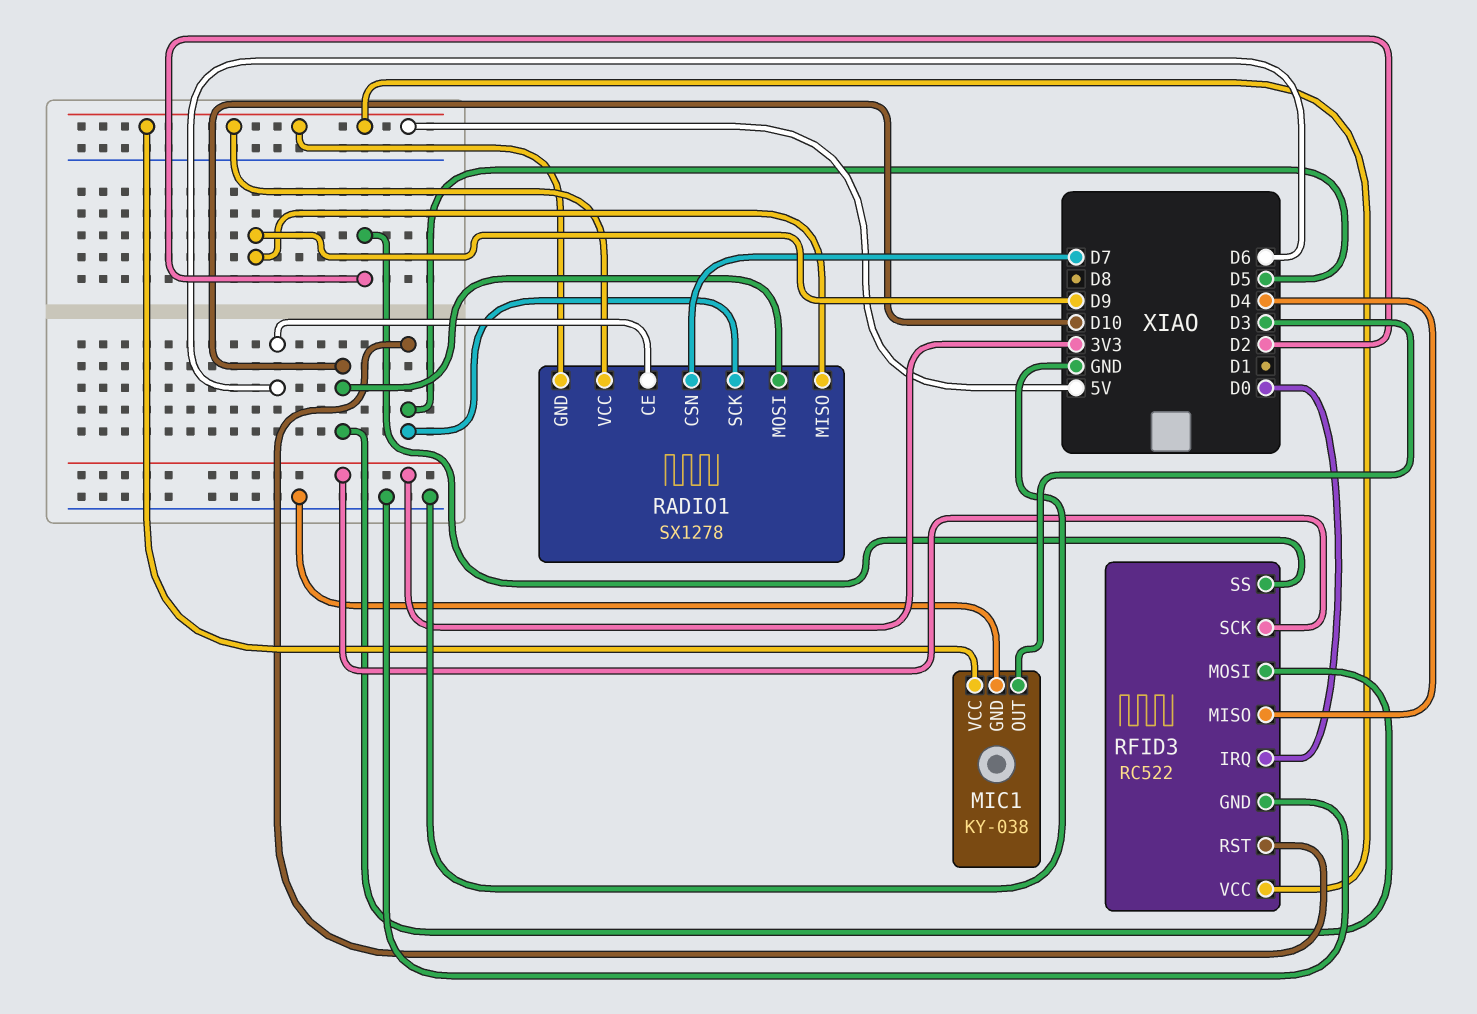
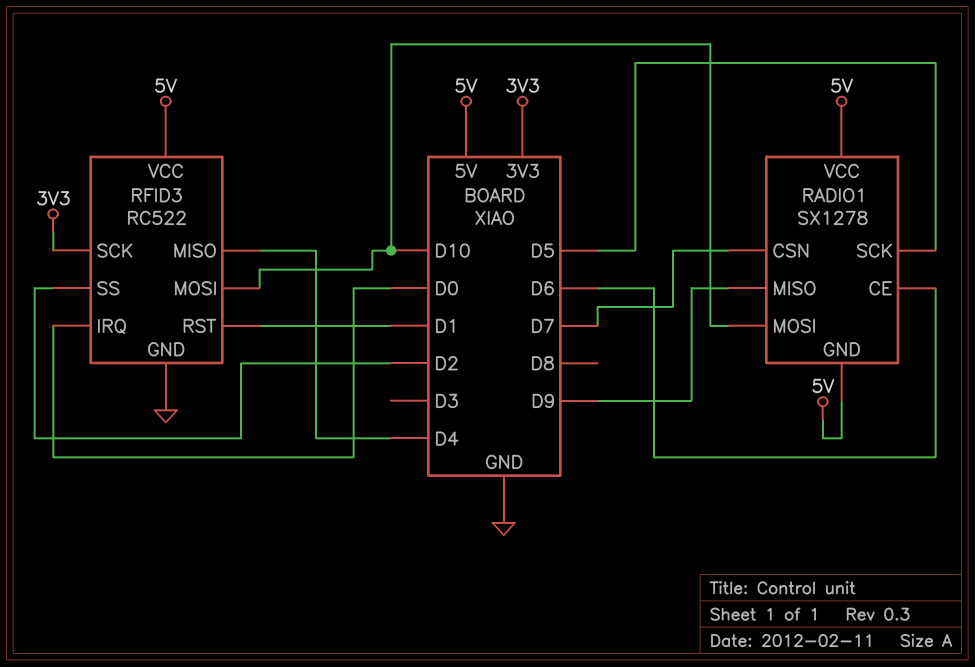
MIC1: KY-038 -> none
MIC1 pin GND: GND -> none
MIC1 pin OUT: D3 -> none
MIC1 pin VCC: 5V -> none
RFID3 pin RST: D5 -> D1

